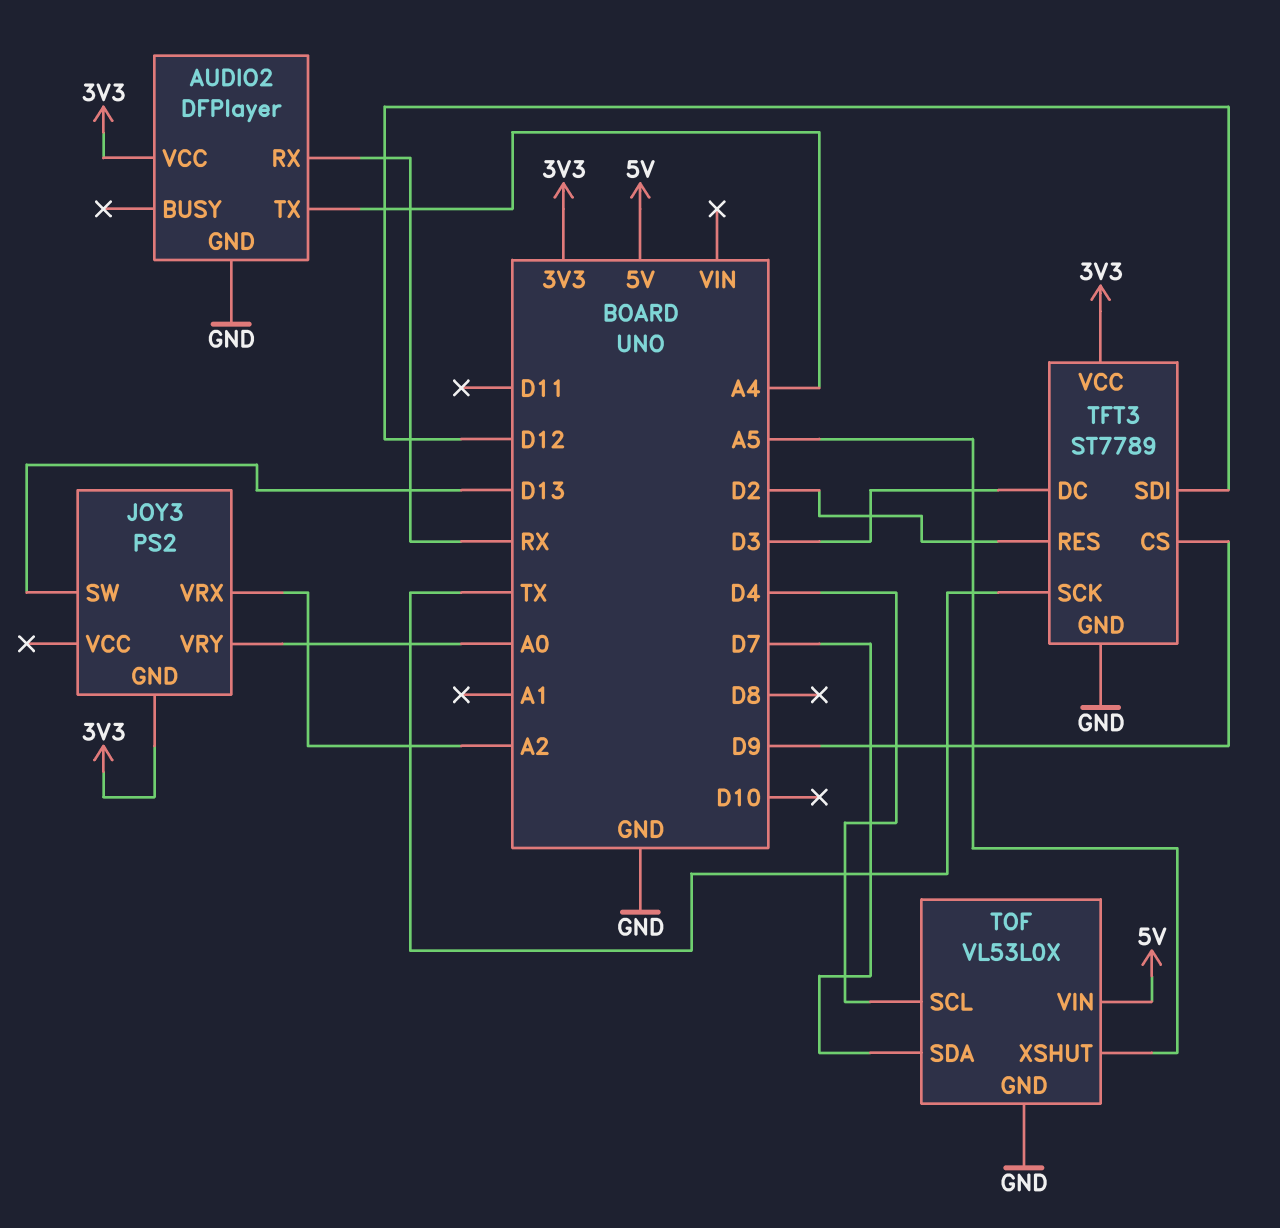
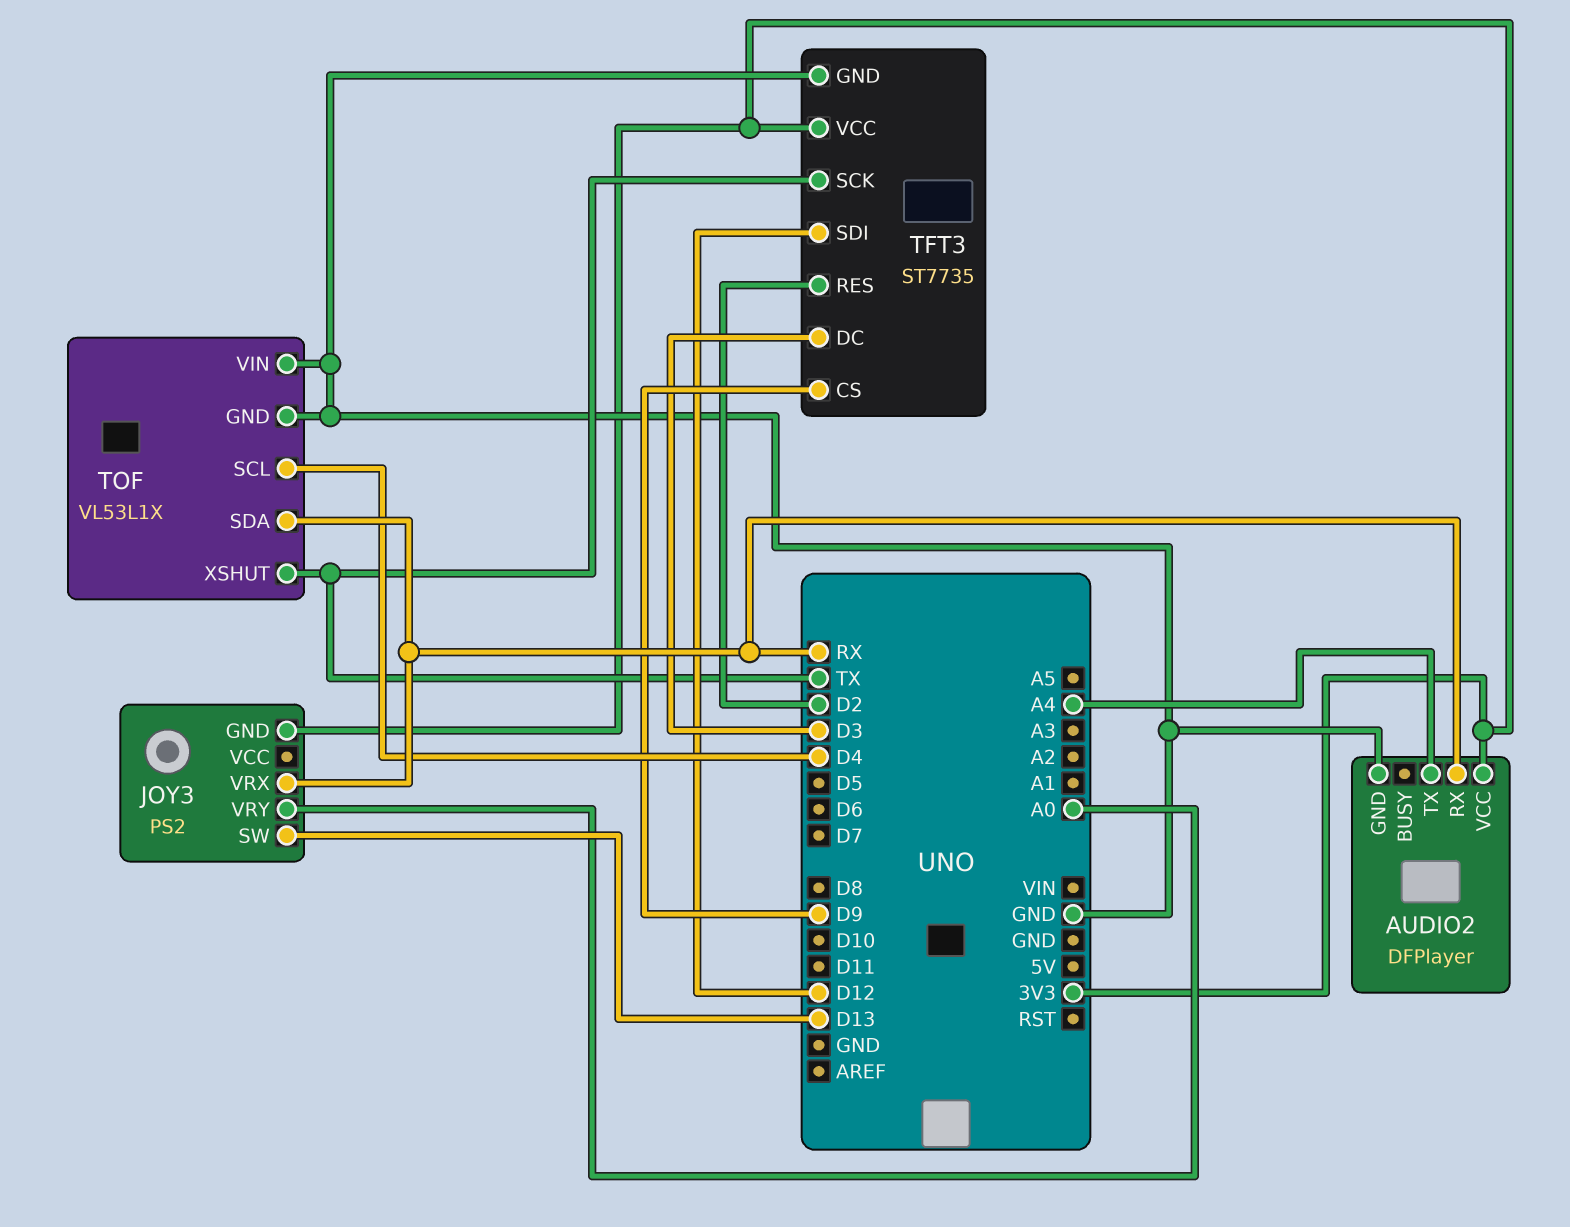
JOY3 pin VRX: A2 -> RX
TFT3: ST7789 -> ST7735
TOF: VL53L0X -> VL53L1X
TOF pin SDA: D7 -> RX
TOF pin VIN: 5V -> GND
TOF pin XSHUT: A5 -> TX

